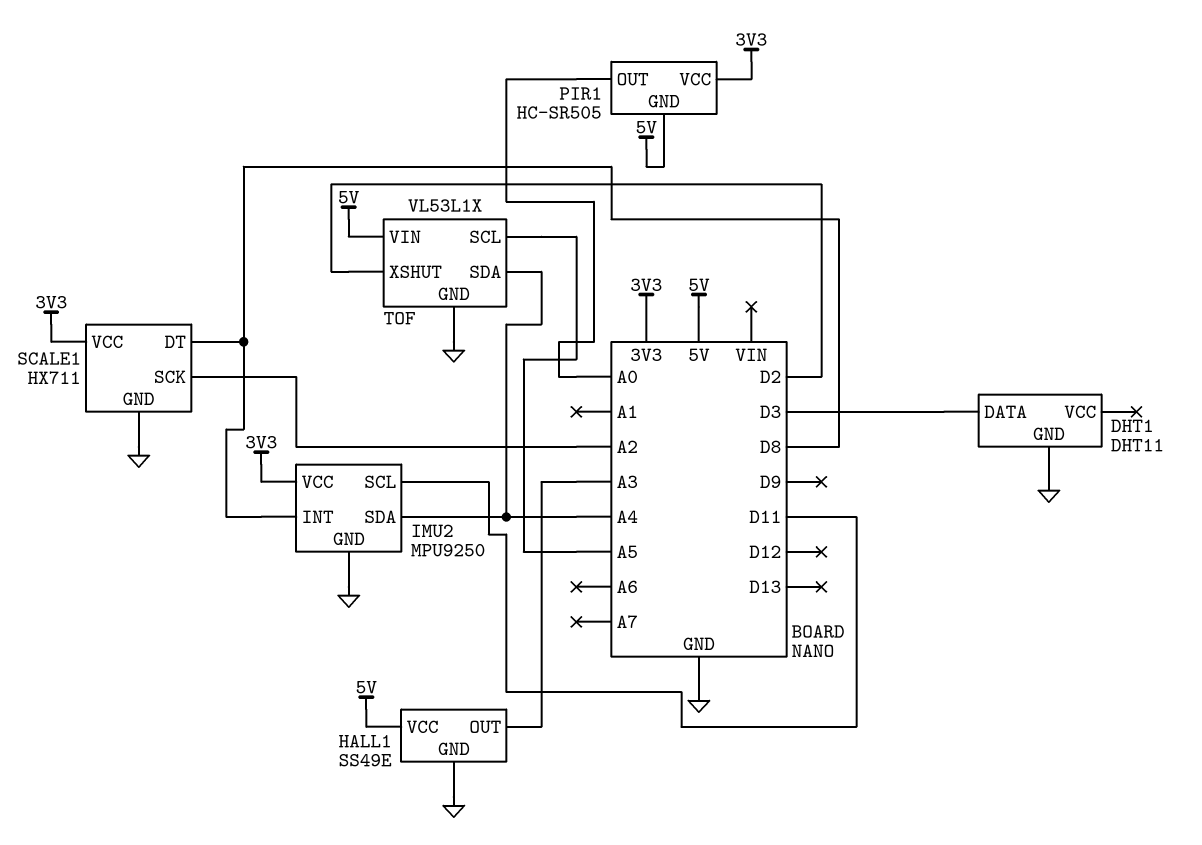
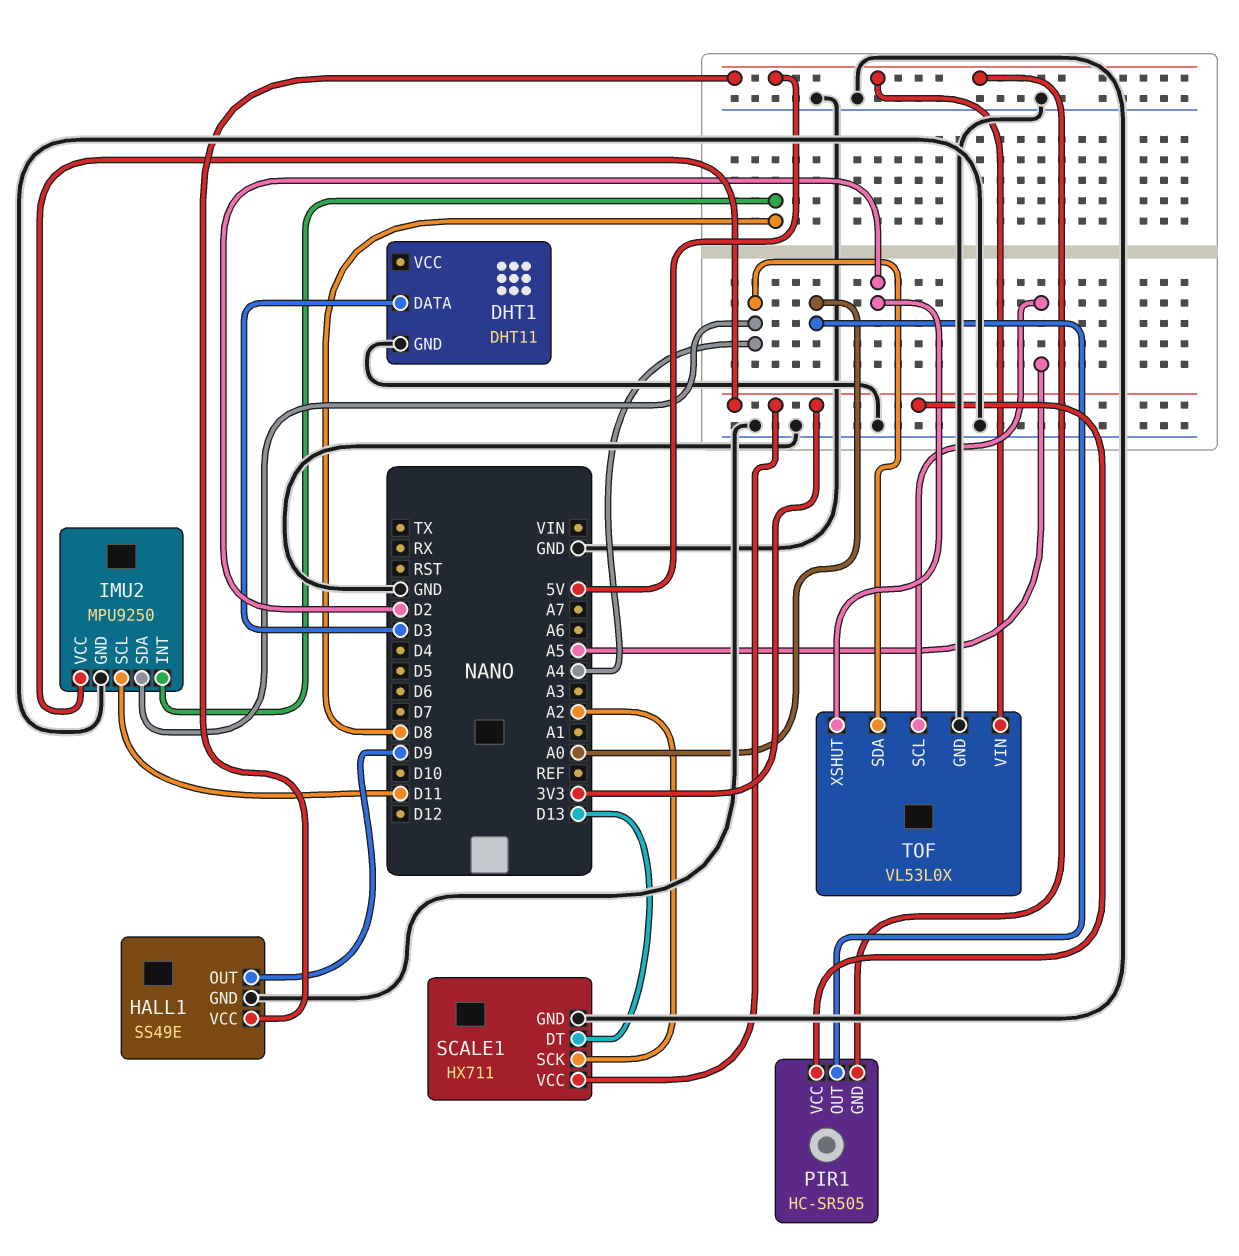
HALL1 pin OUT: A3 -> D9
SCALE1 pin DT: D8 -> D13
TOF: VL53L1X -> VL53L0X

